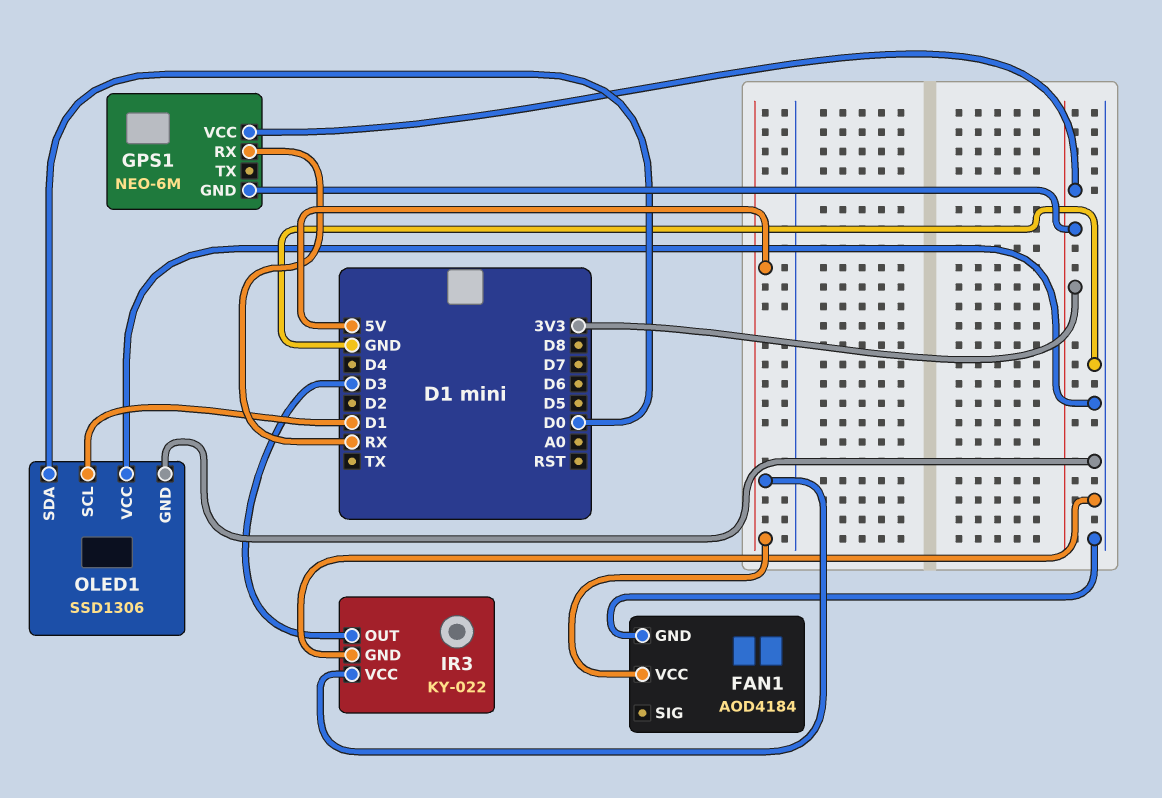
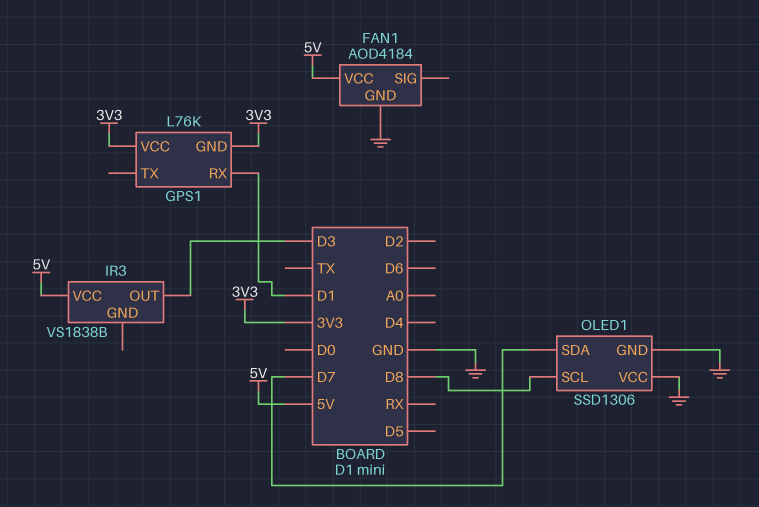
GPS1: NEO-6M -> L76K
GPS1 pin RX: RX -> D1
IR3: KY-022 -> VS1838B
IR3 pin GND: GND -> none
OLED1 pin SCL: D1 -> D8
OLED1 pin SDA: D0 -> D7

